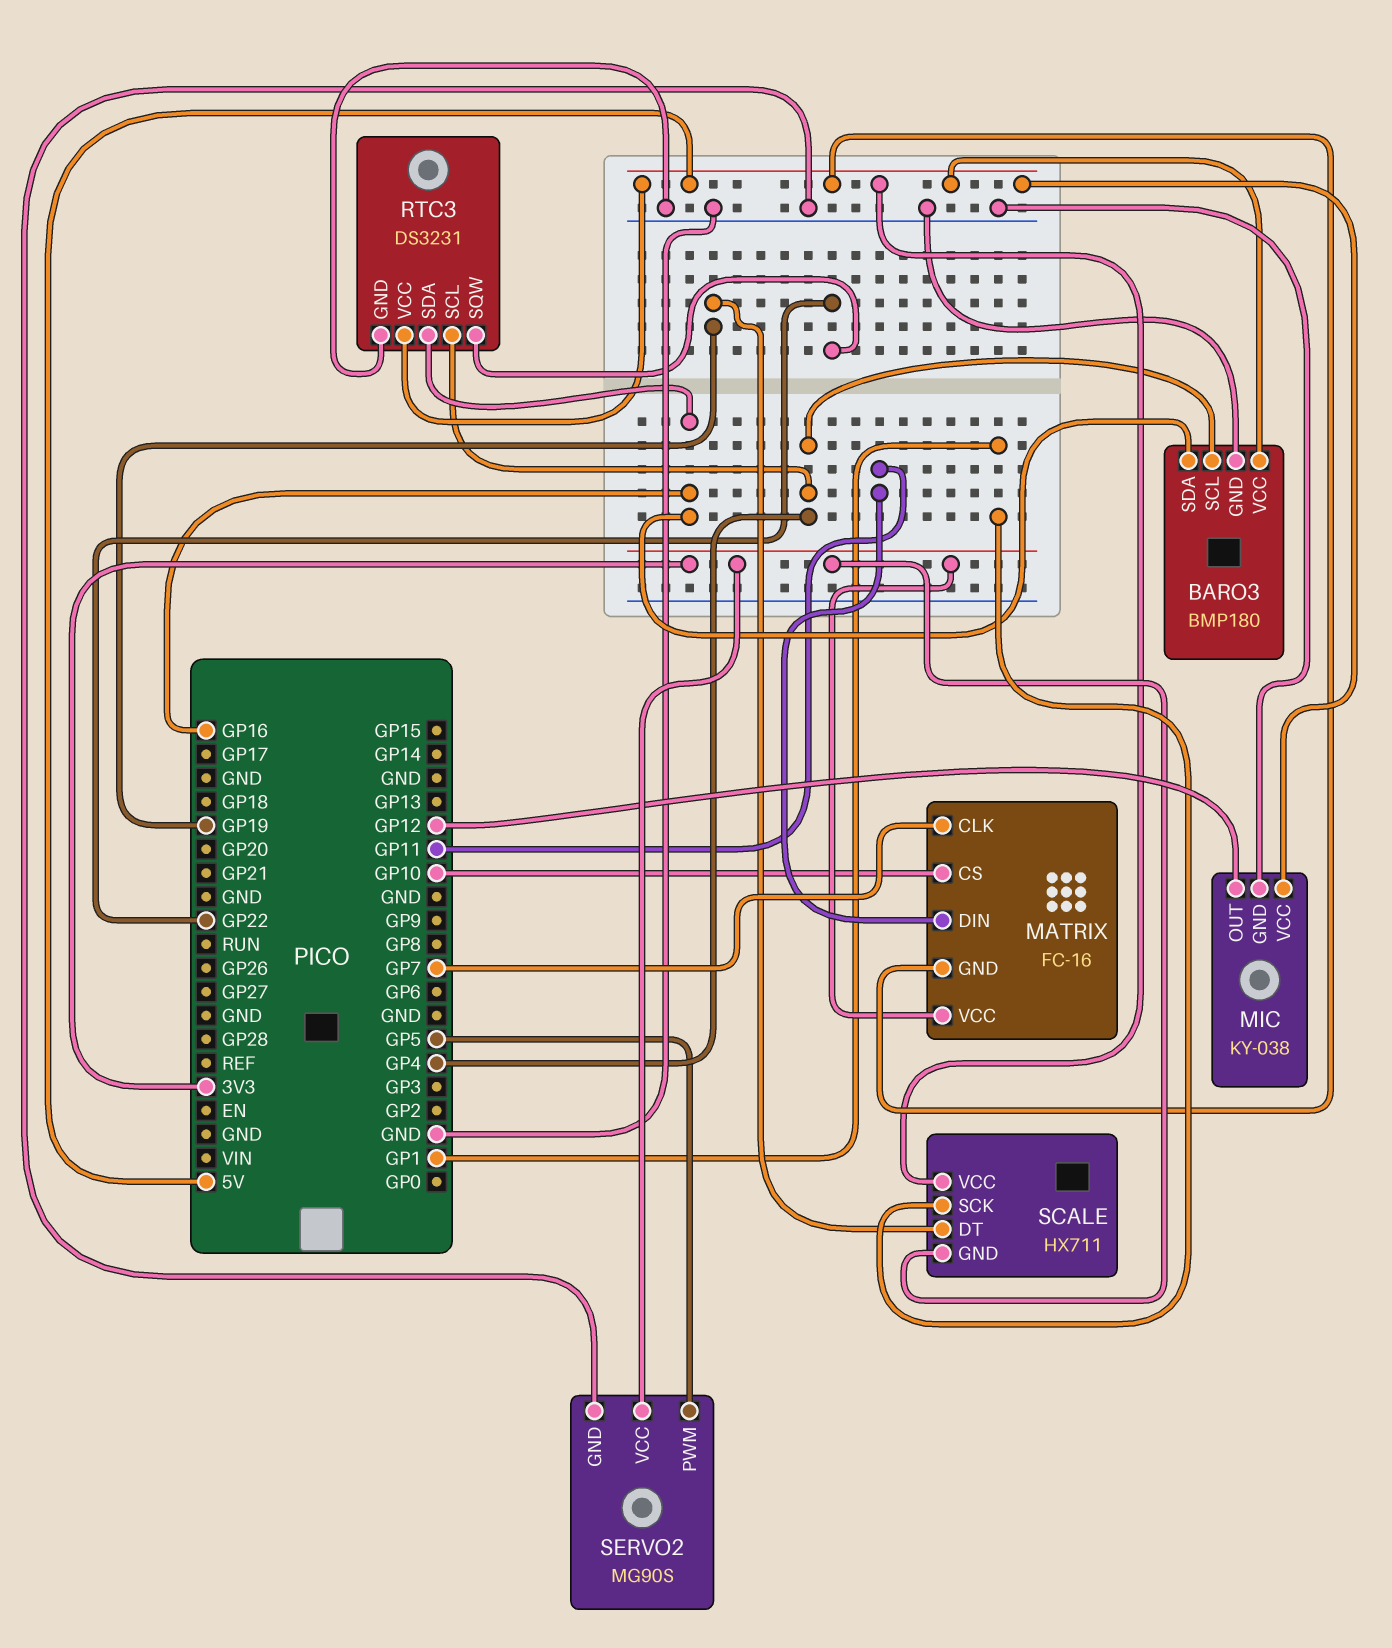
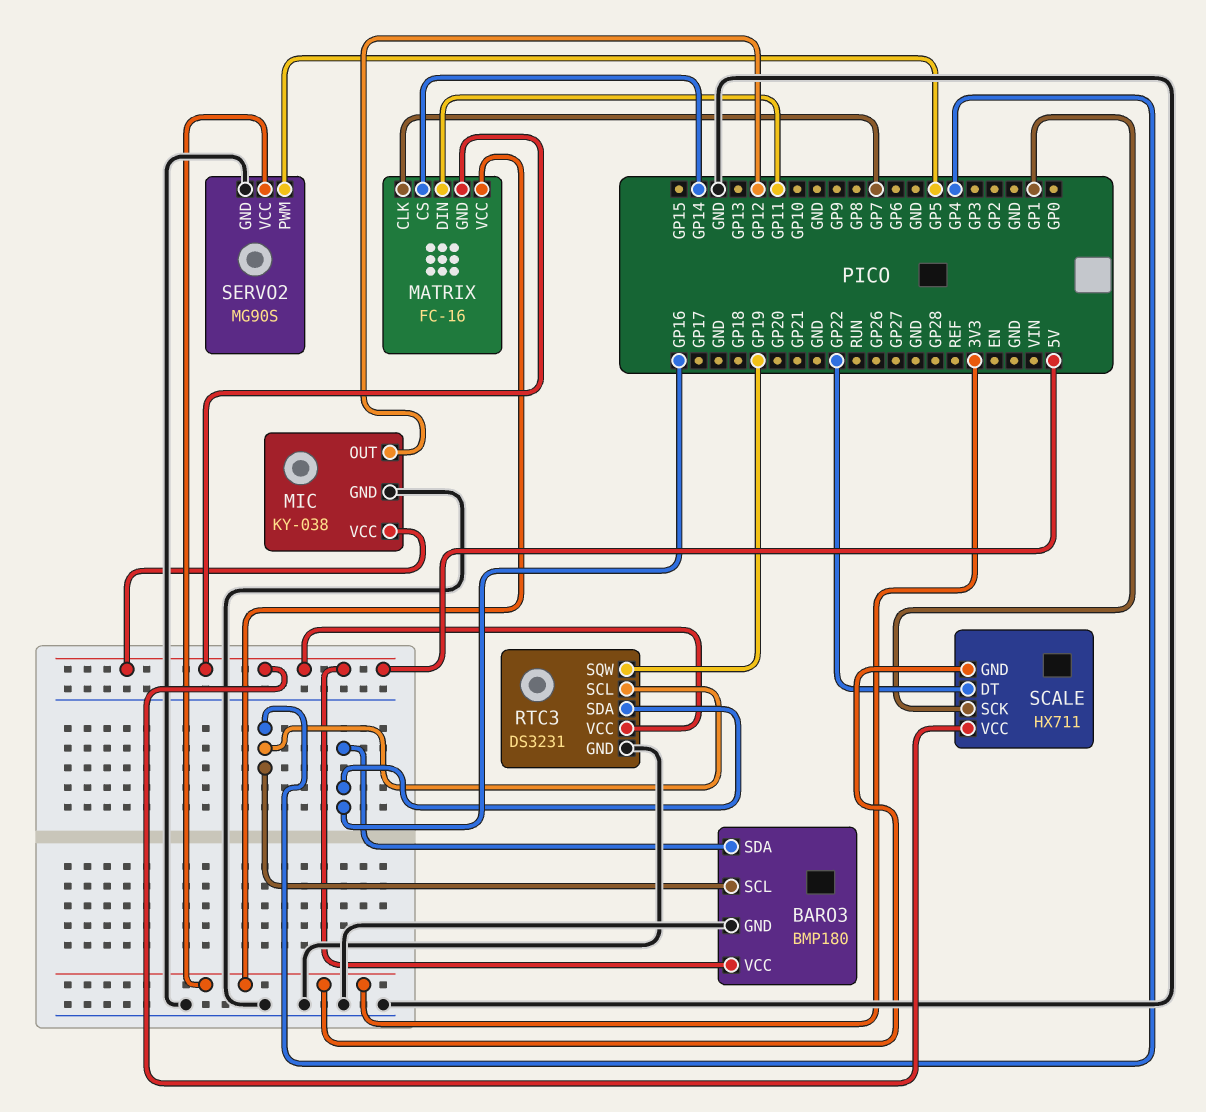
MATRIX pin CS: GP10 -> GP14
RTC3 pin SQW: GP22 -> GP19
SCALE pin DT: GP19 -> GP22

